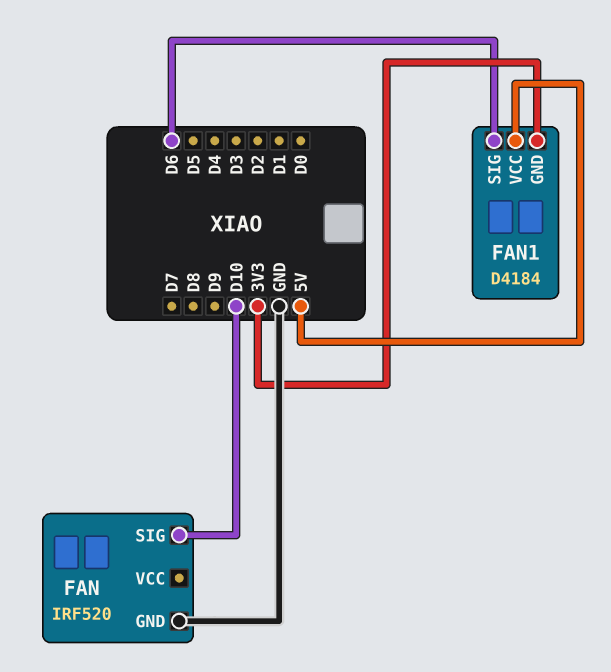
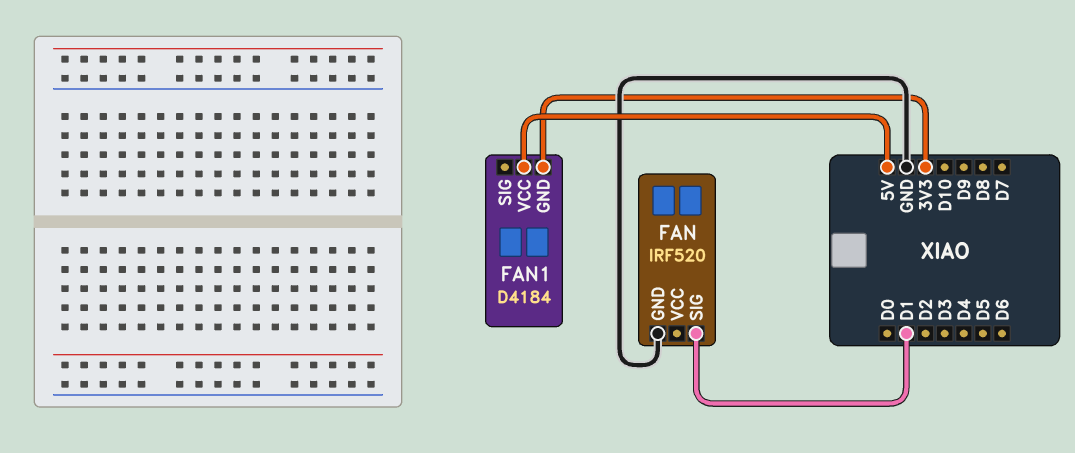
FAN pin SIG: D10 -> D1
FAN1 pin SIG: D6 -> none

